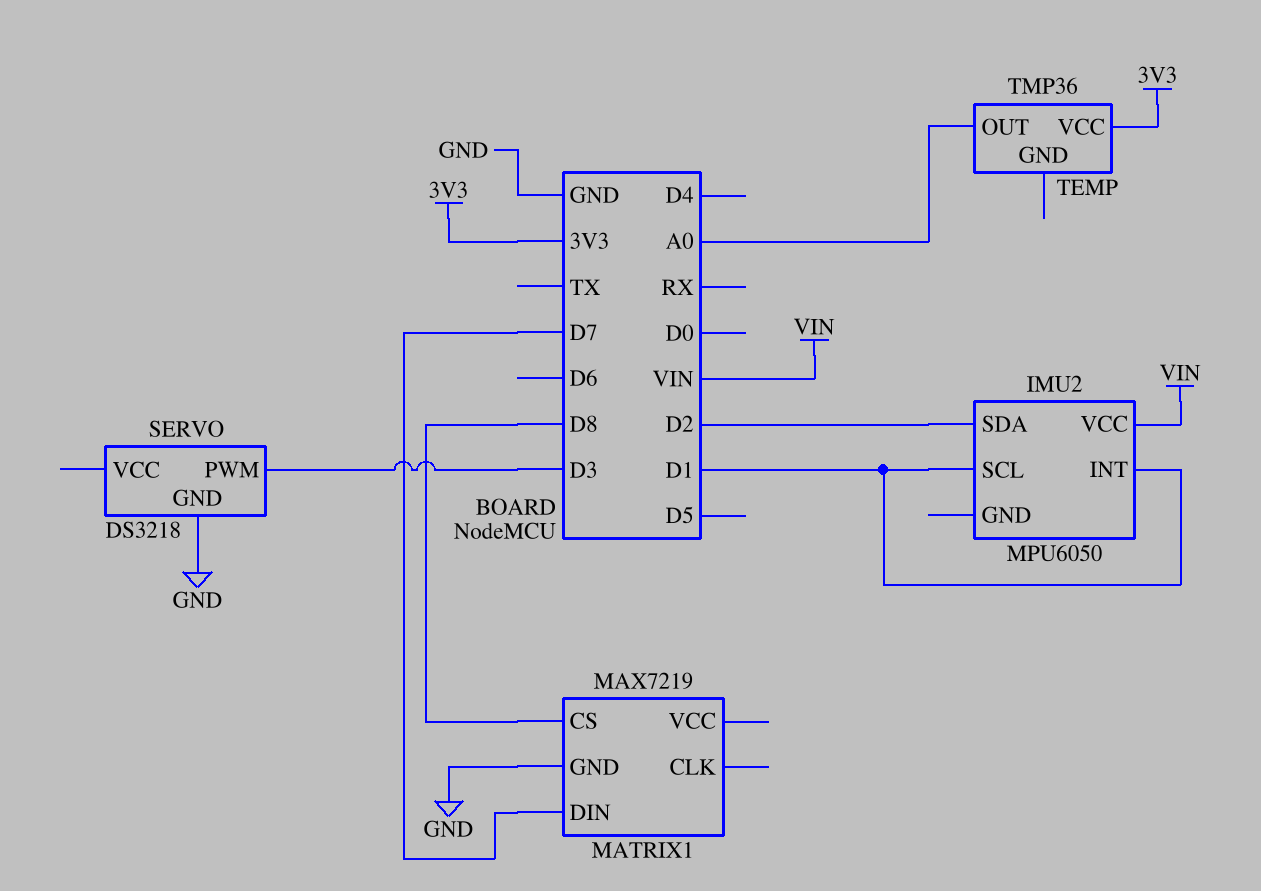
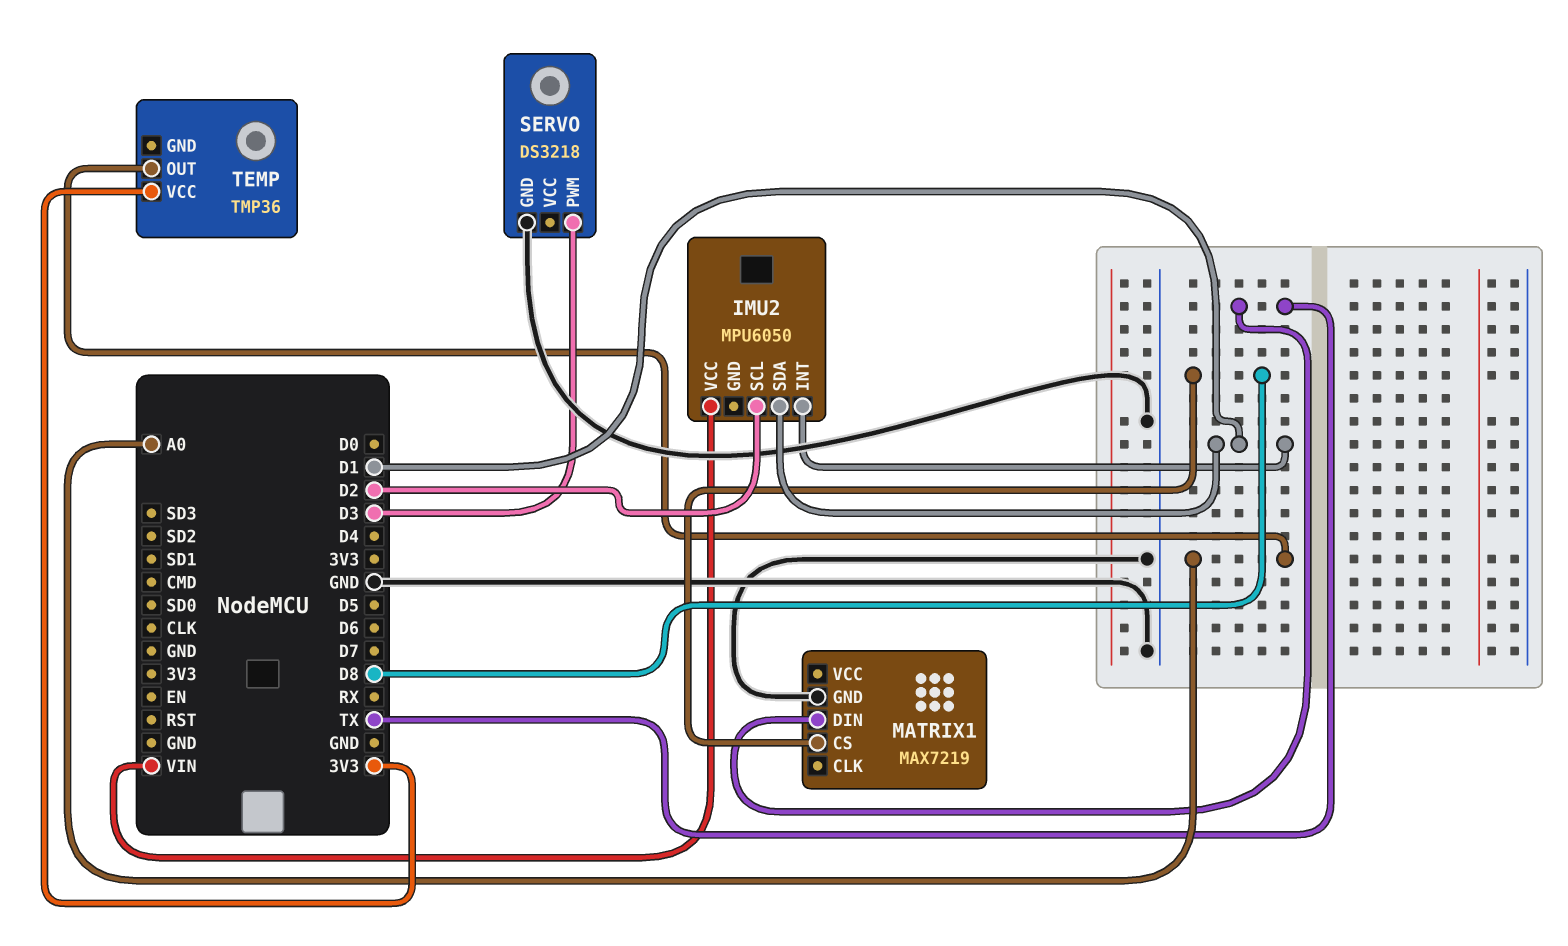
IMU2 pin SCL: D1 -> D2
IMU2 pin SDA: D2 -> D1
MATRIX1 pin DIN: D7 -> TX

